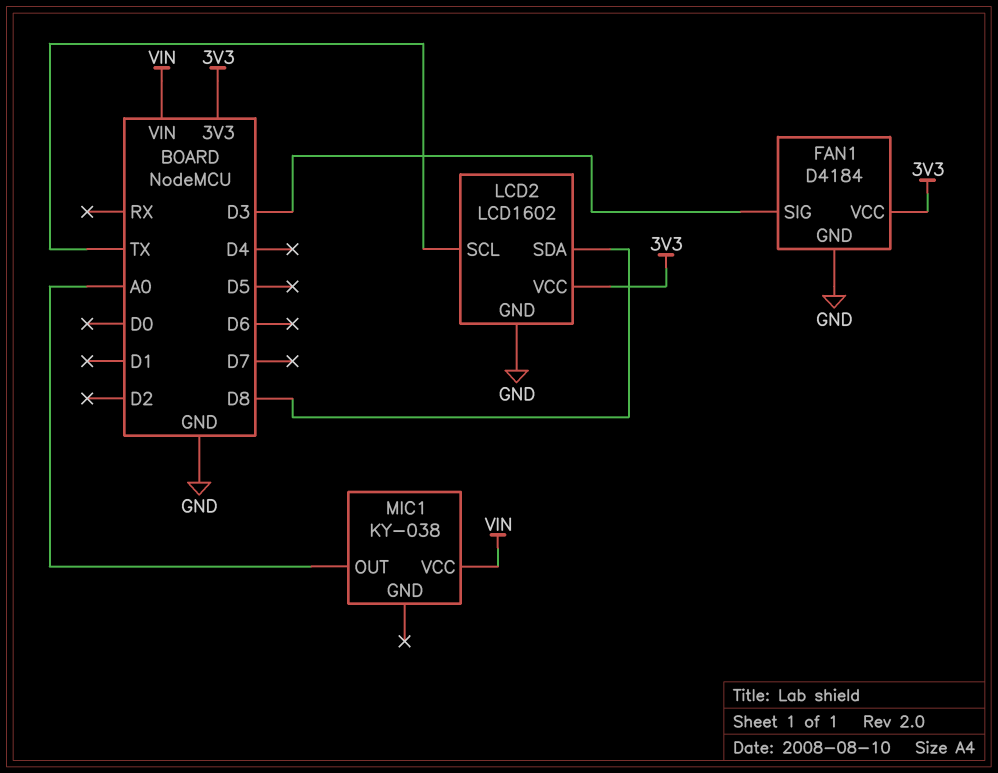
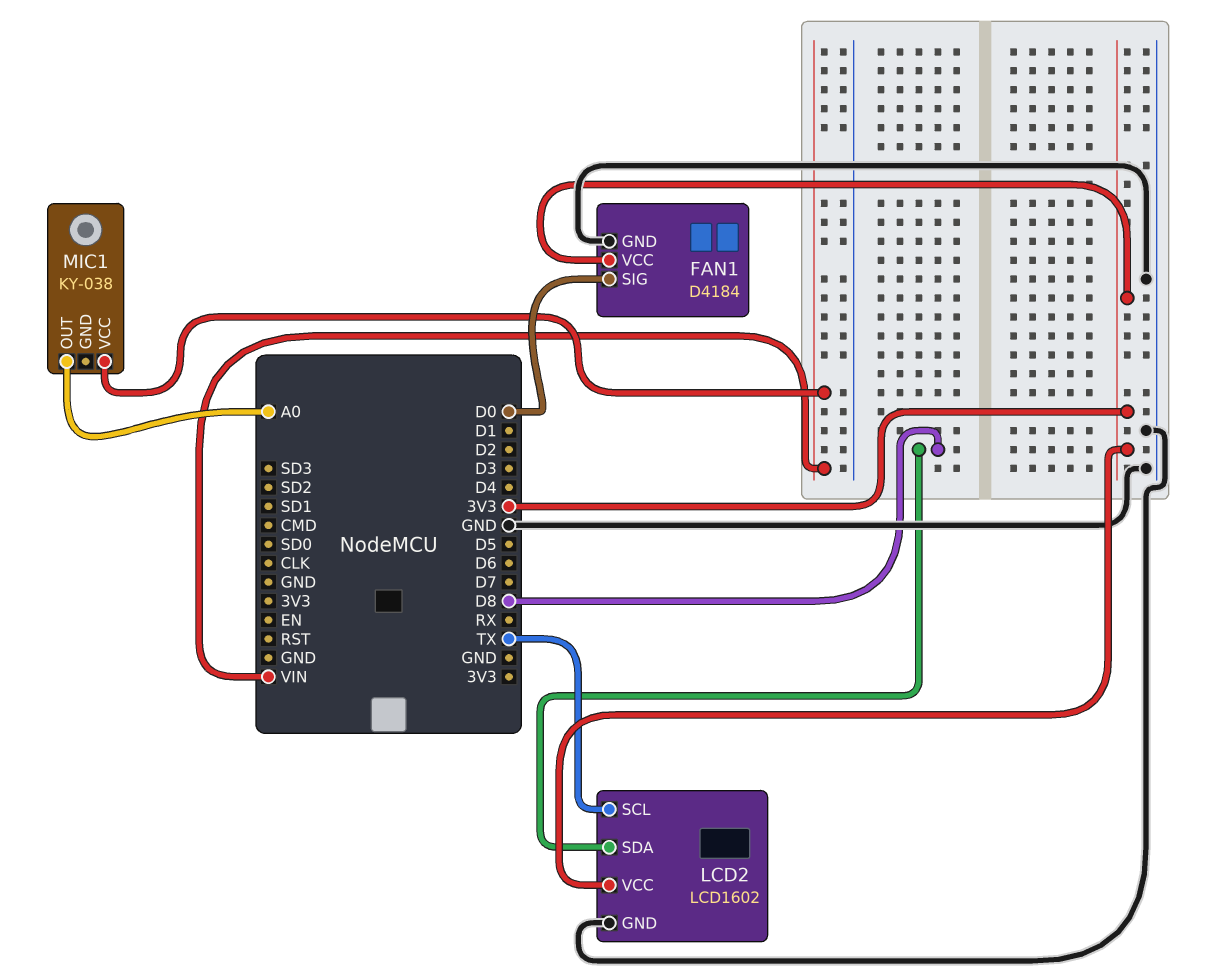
FAN1 pin SIG: D3 -> D0

